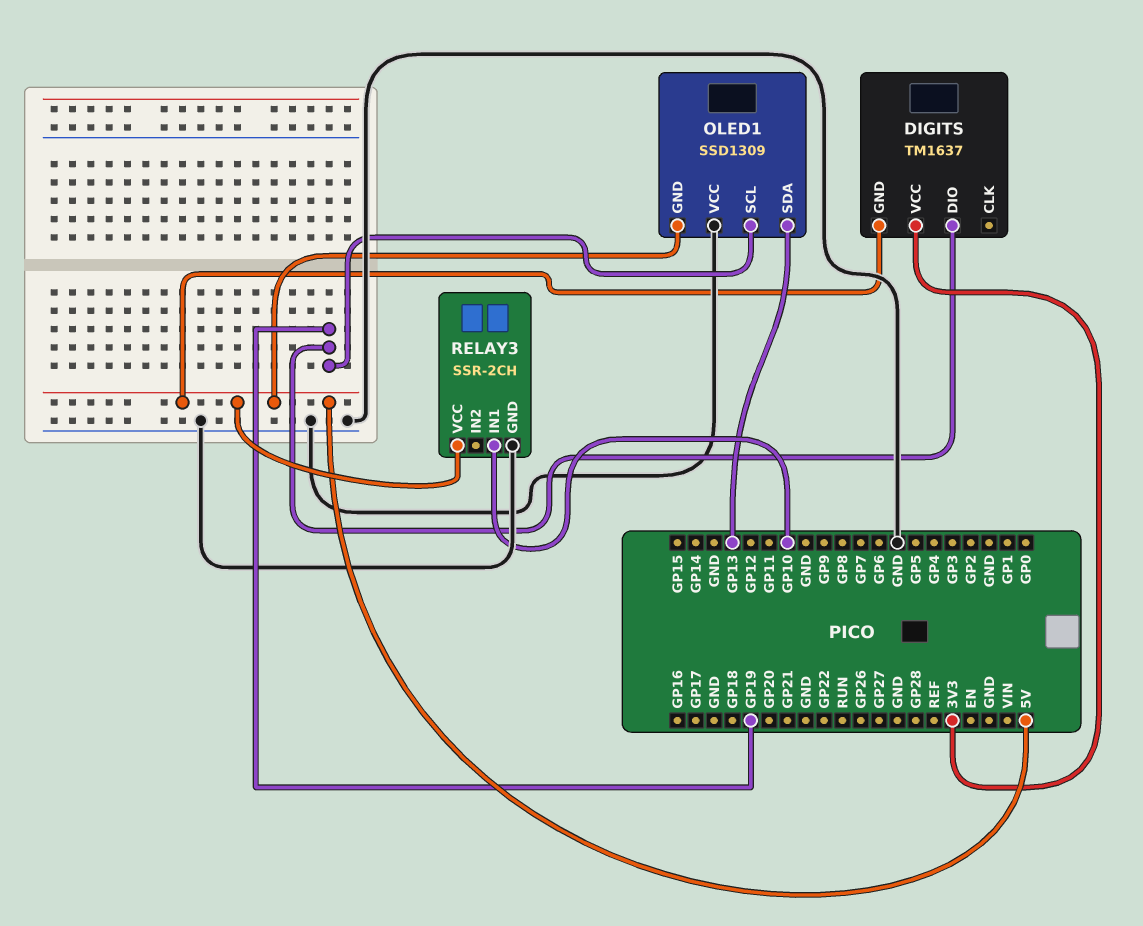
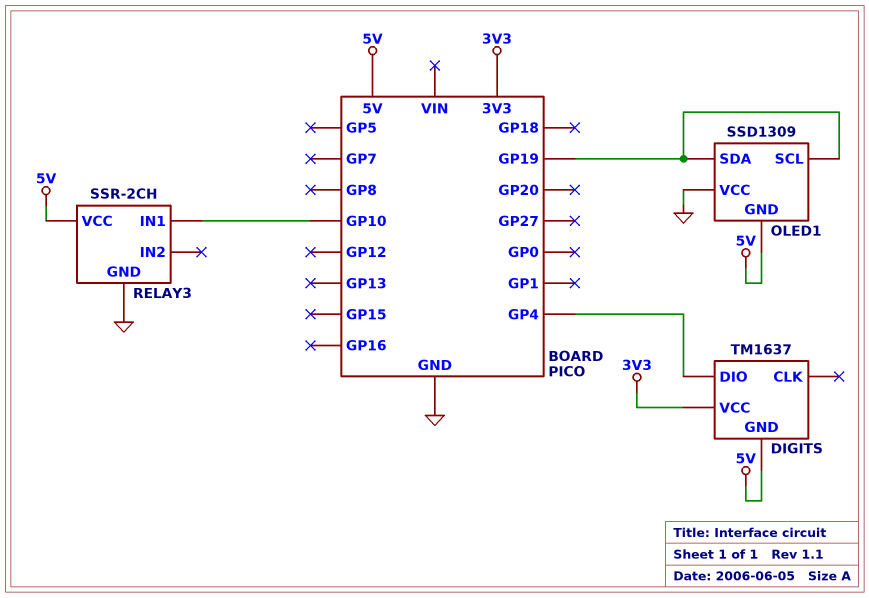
DIGITS pin DIO: GP19 -> GP4
OLED1 pin SDA: GP13 -> GP19

